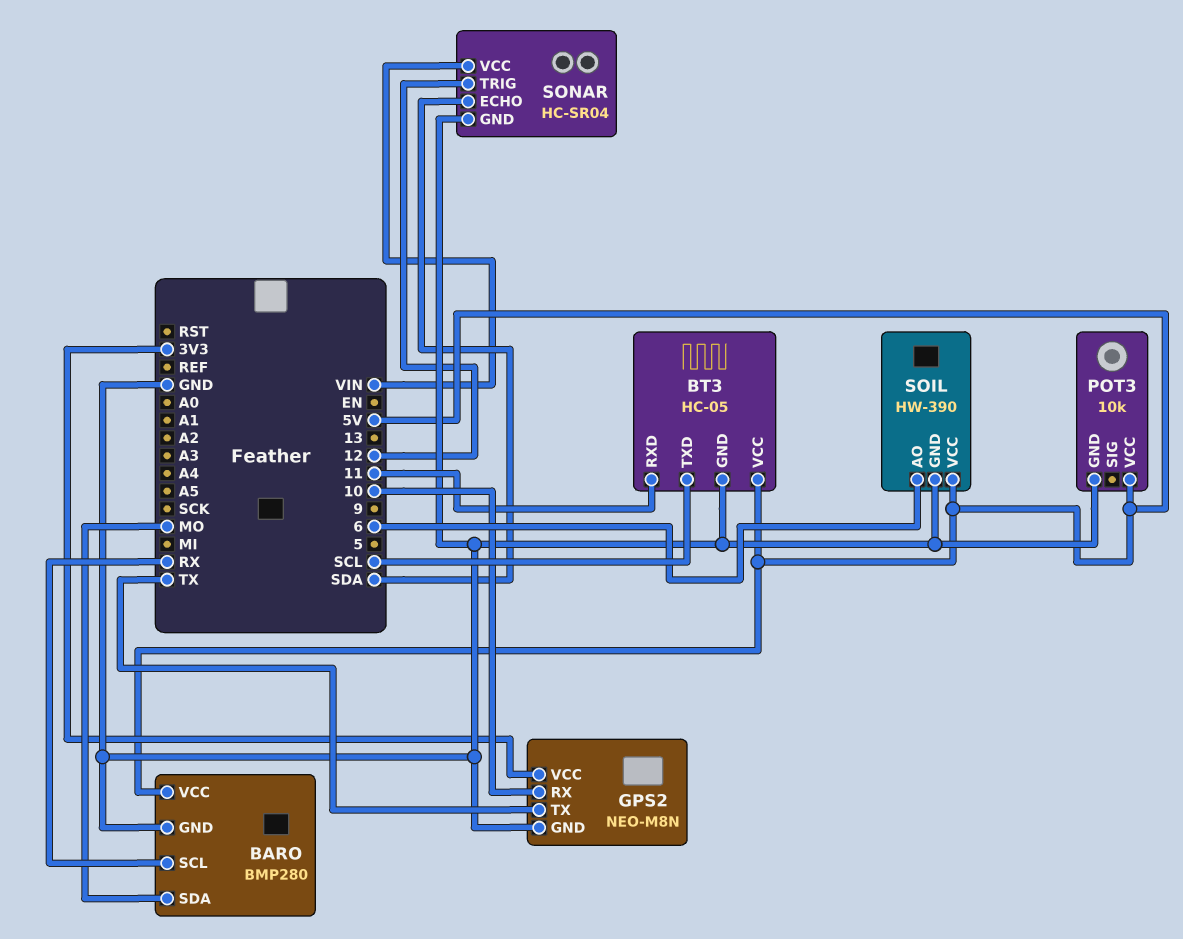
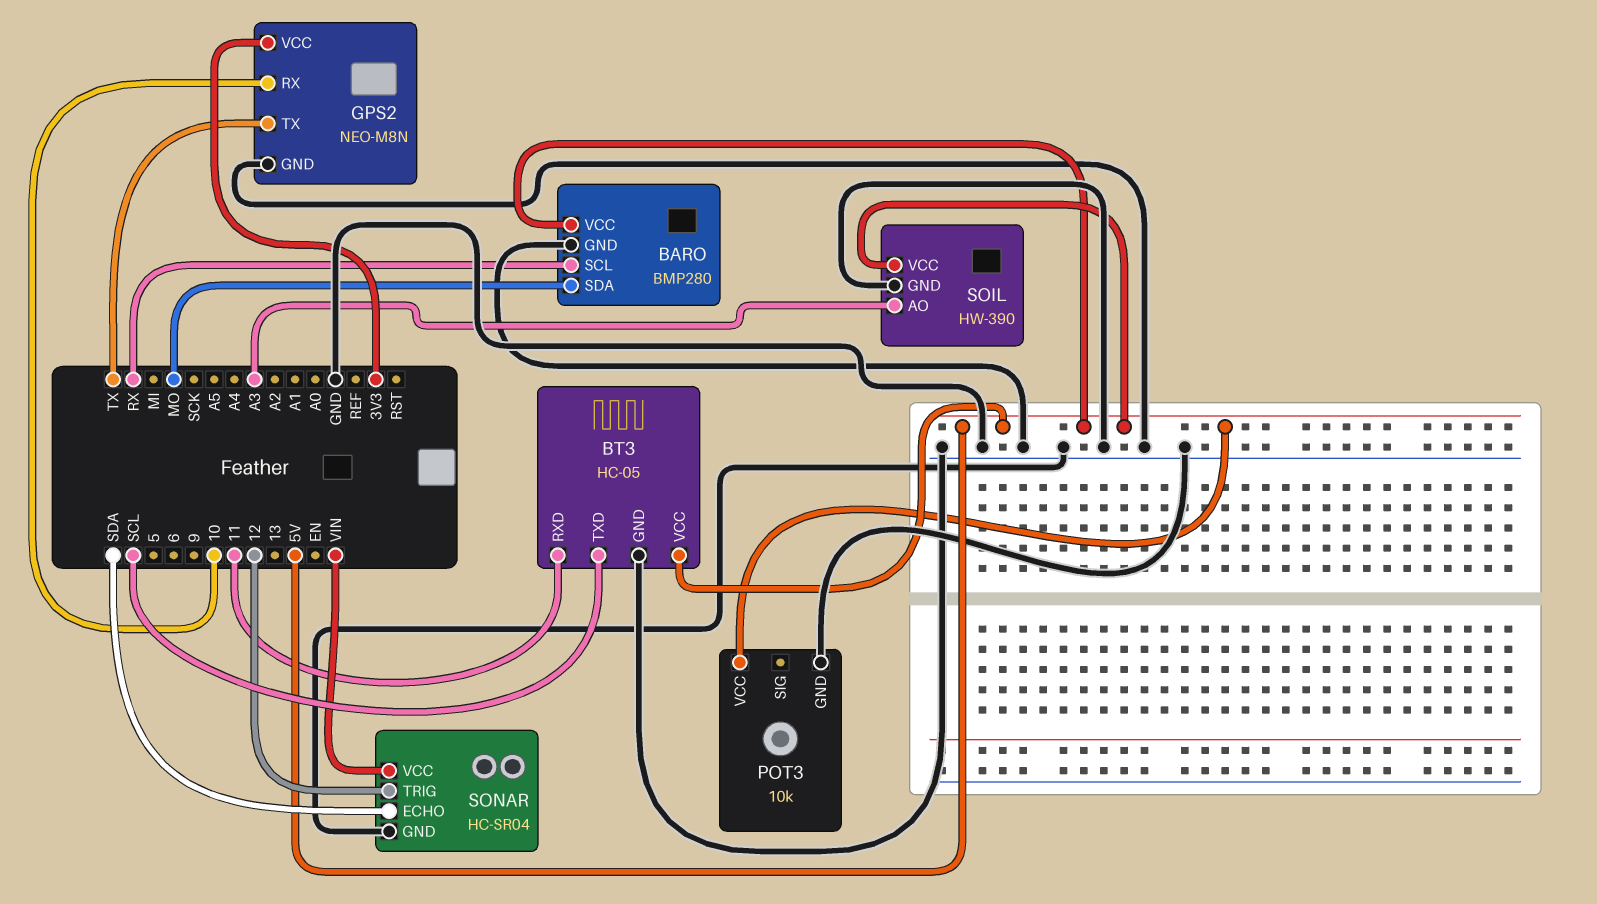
SOIL pin AO: 6 -> A3

